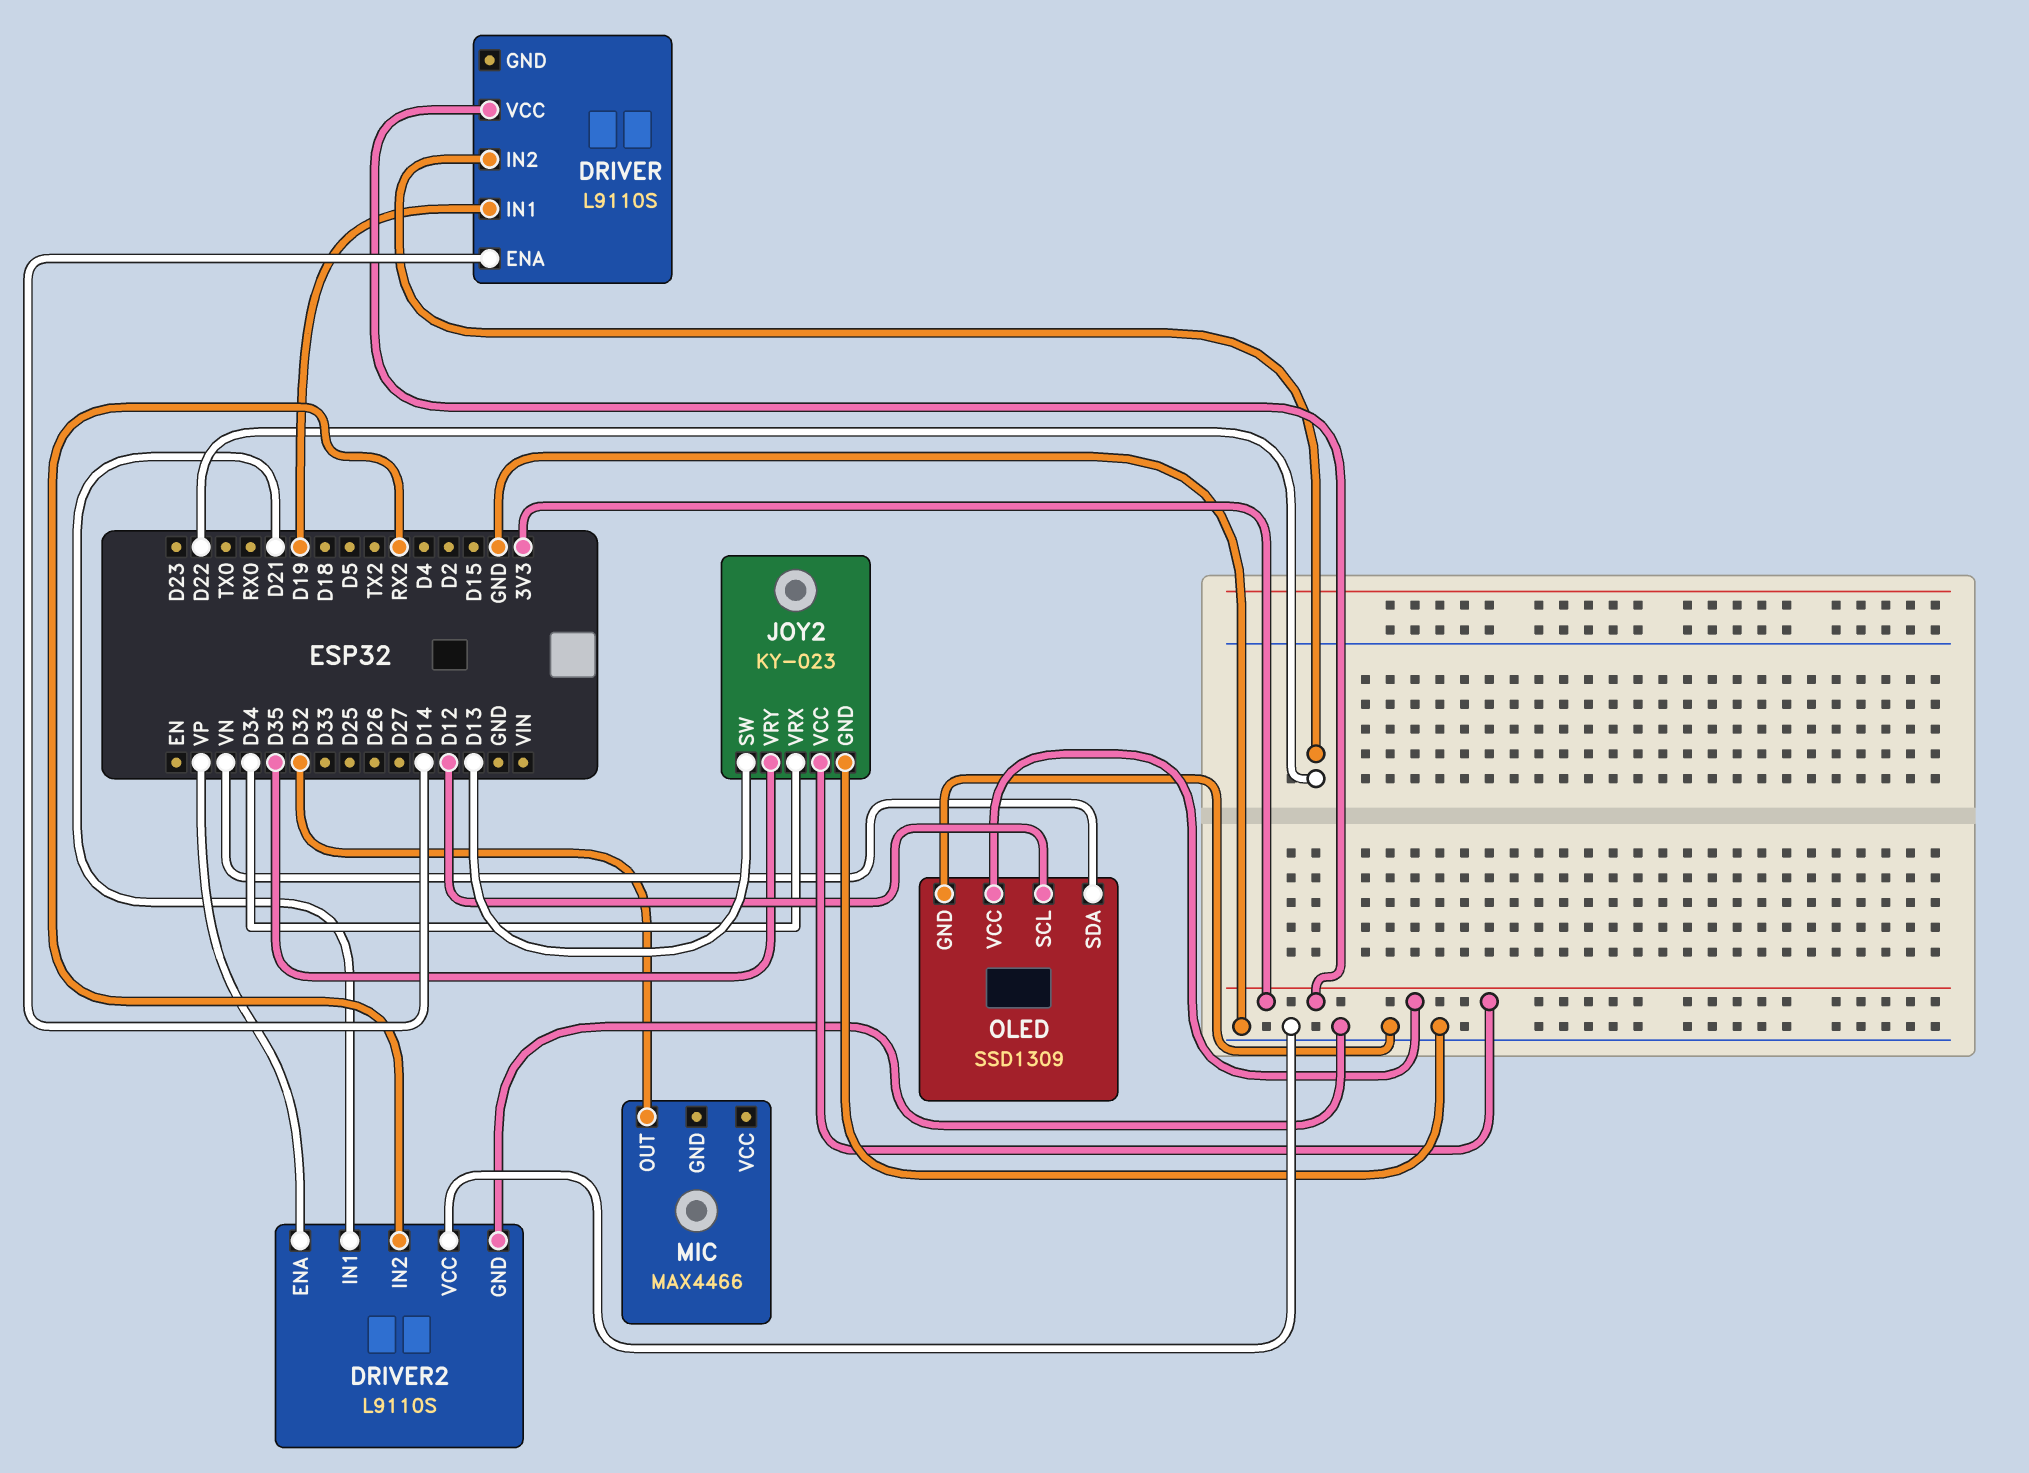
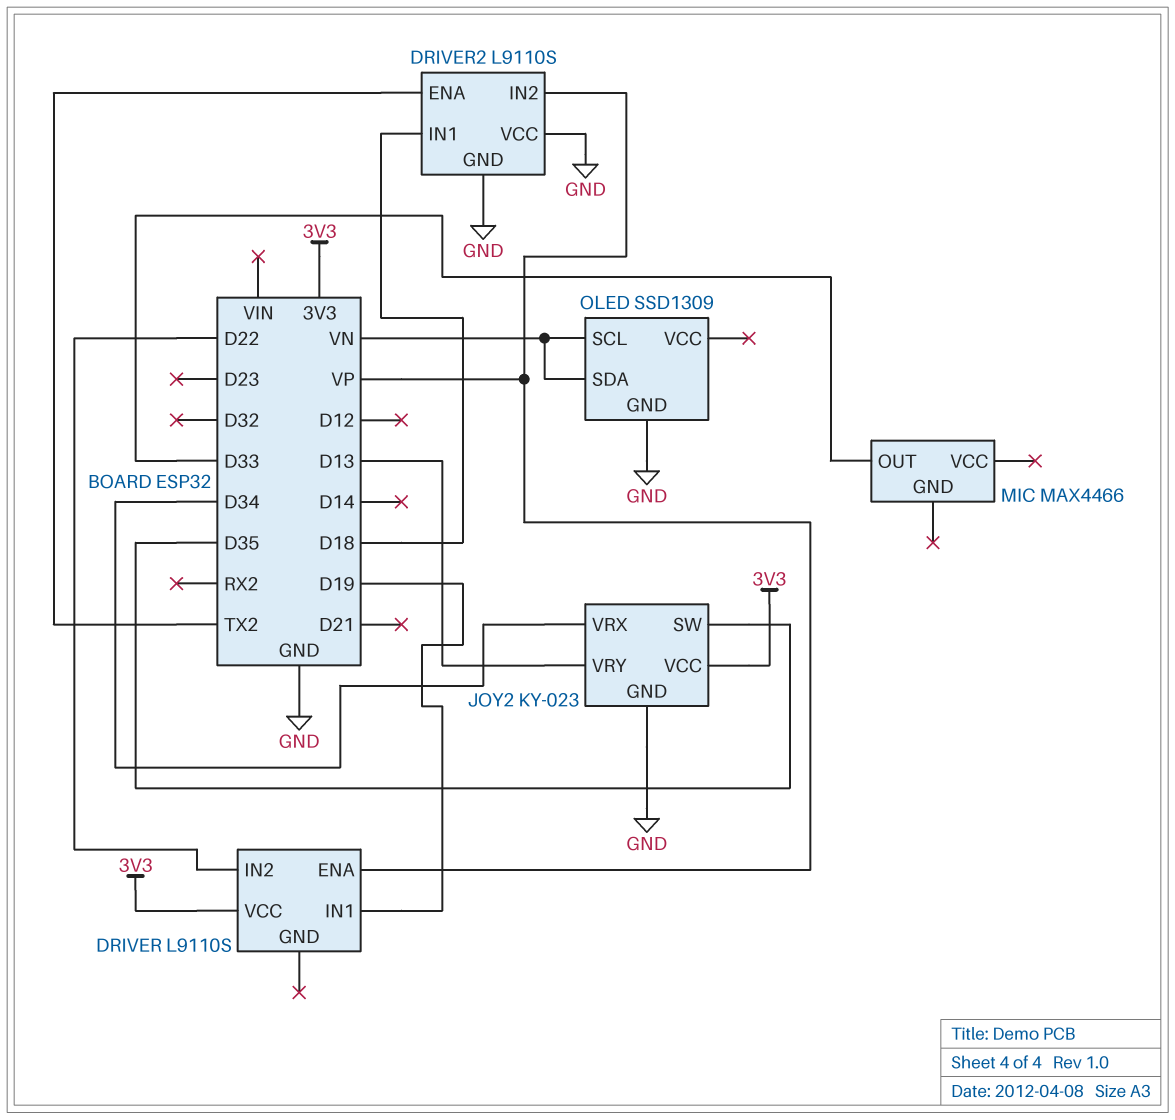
DRIVER pin ENA: D14 -> VP
DRIVER2 pin ENA: VP -> TX2
DRIVER2 pin IN1: D21 -> D18
DRIVER2 pin IN2: RX2 -> VP
JOY2 pin SW: D13 -> D35
JOY2 pin VRY: D35 -> D13
MIC pin OUT: D32 -> D33
OLED pin SCL: D12 -> VN
OLED pin VCC: 3V3 -> none

